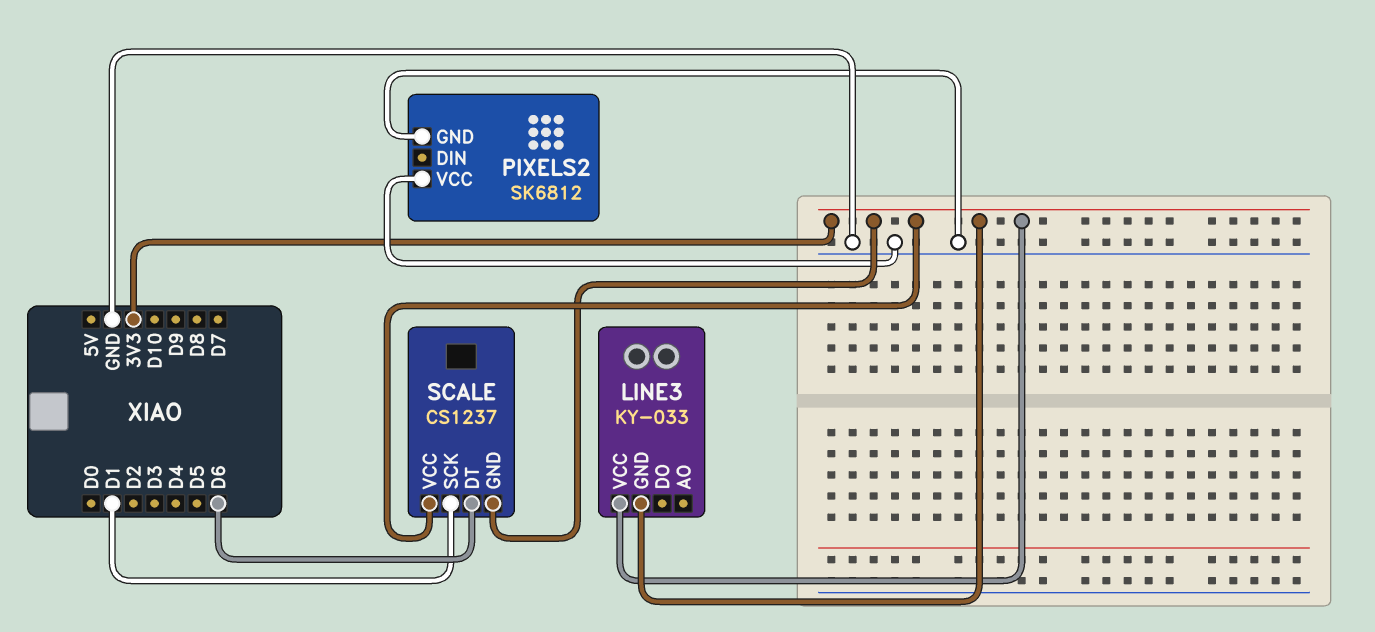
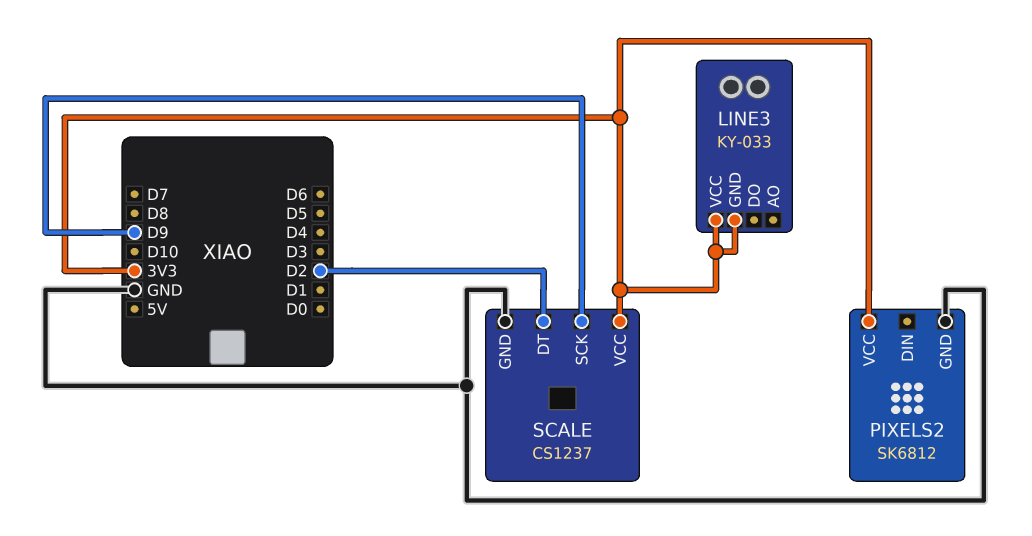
PIXELS2 pin VCC: GND -> 3V3
SCALE pin DT: D6 -> D2
SCALE pin GND: 3V3 -> GND
SCALE pin SCK: D1 -> D9

